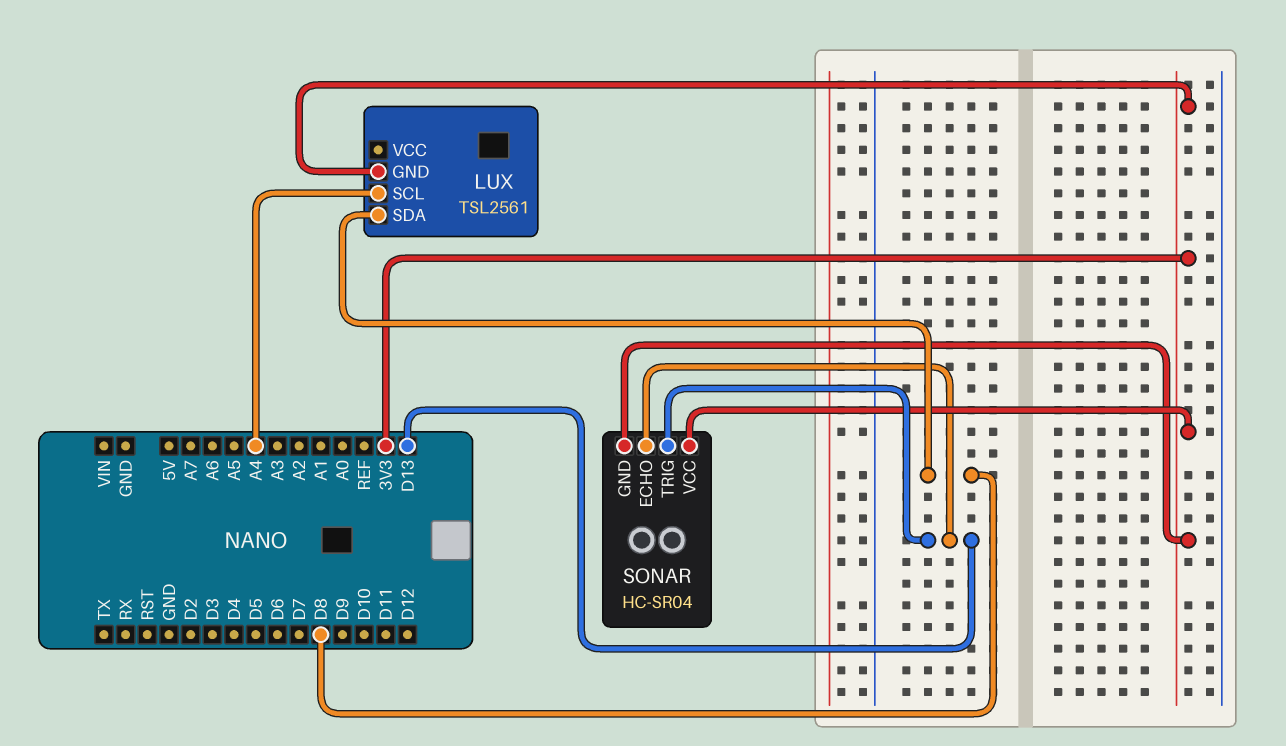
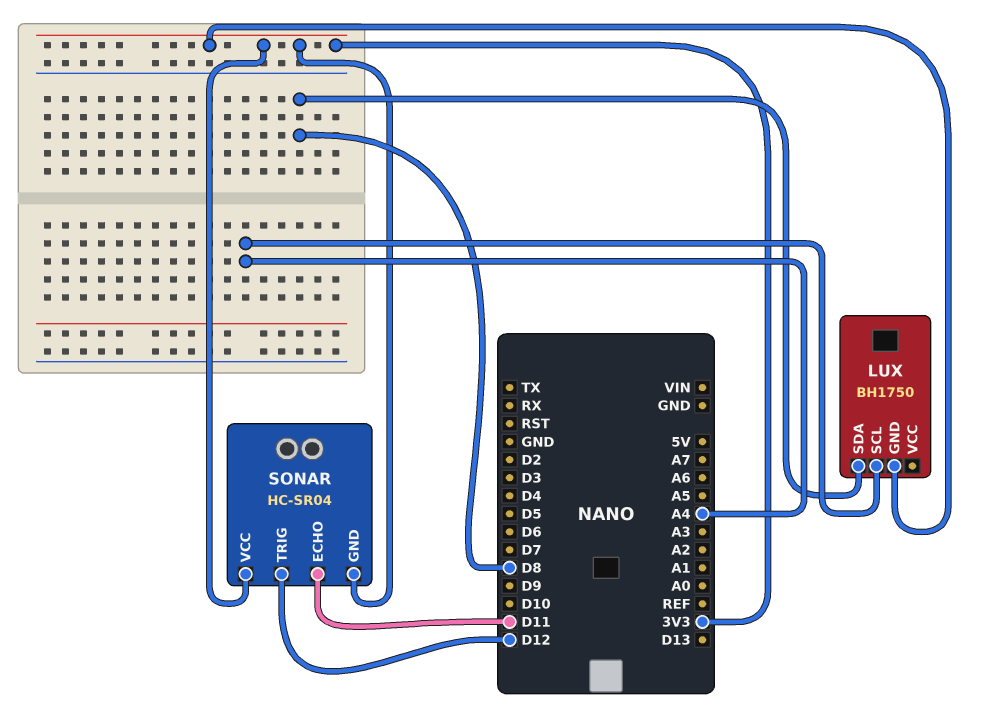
LUX: TSL2561 -> BH1750
SONAR pin ECHO: D13 -> D11
SONAR pin TRIG: D13 -> D12

